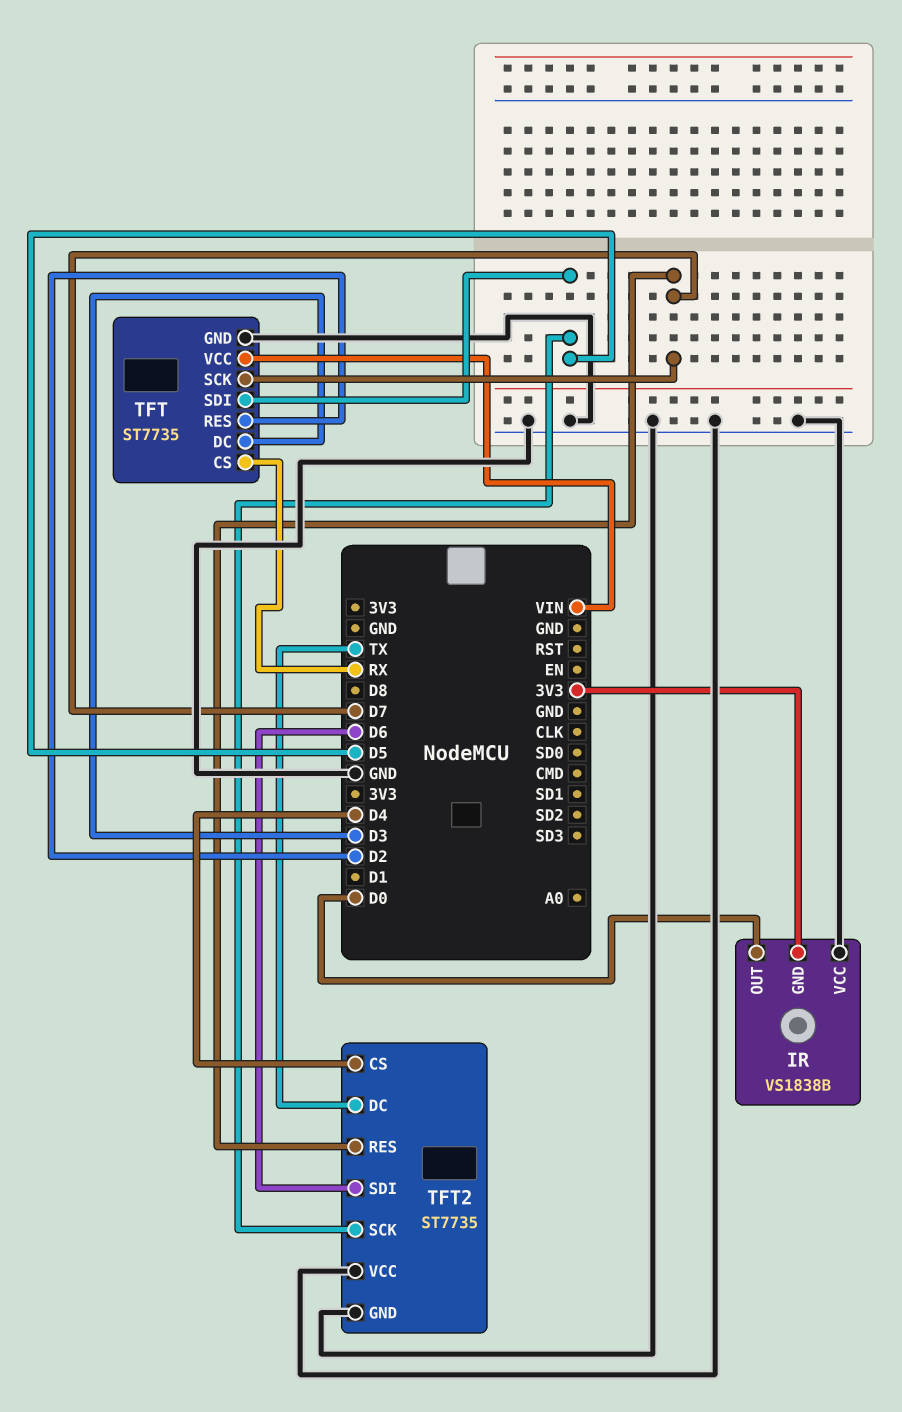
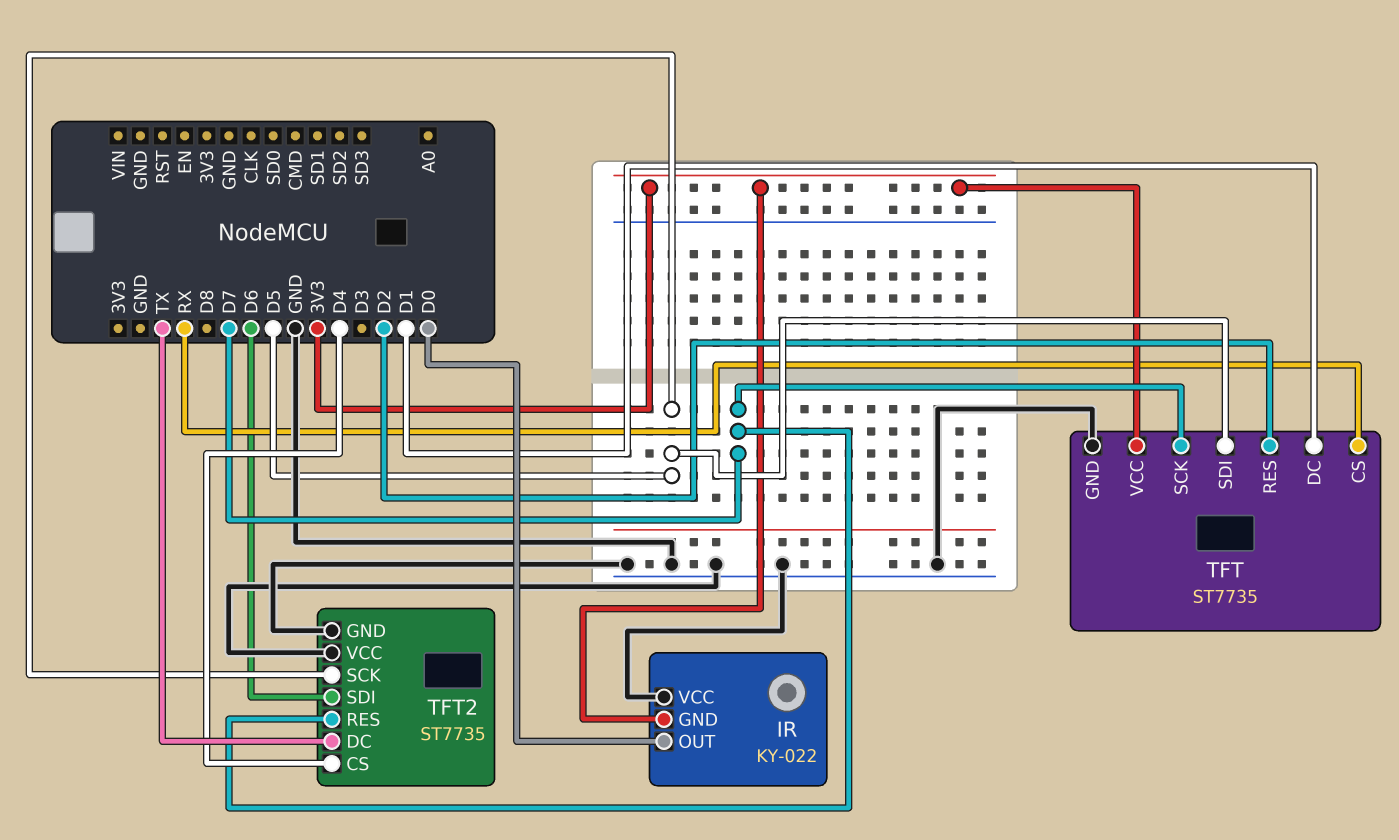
IR: VS1838B -> KY-022
TFT pin DC: D3 -> D1
TFT pin VCC: VIN -> 3V3

